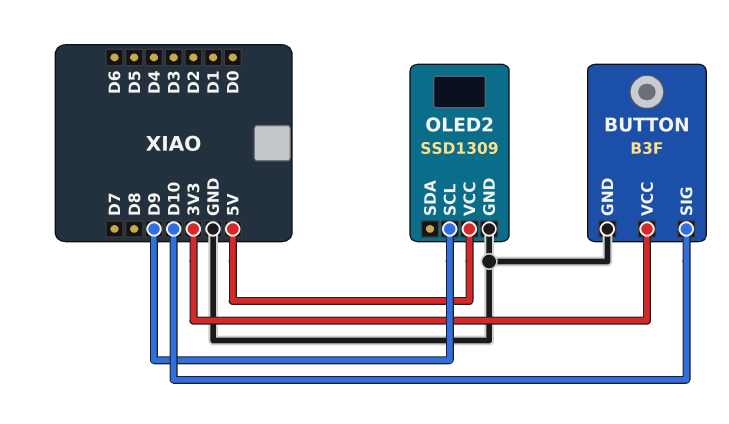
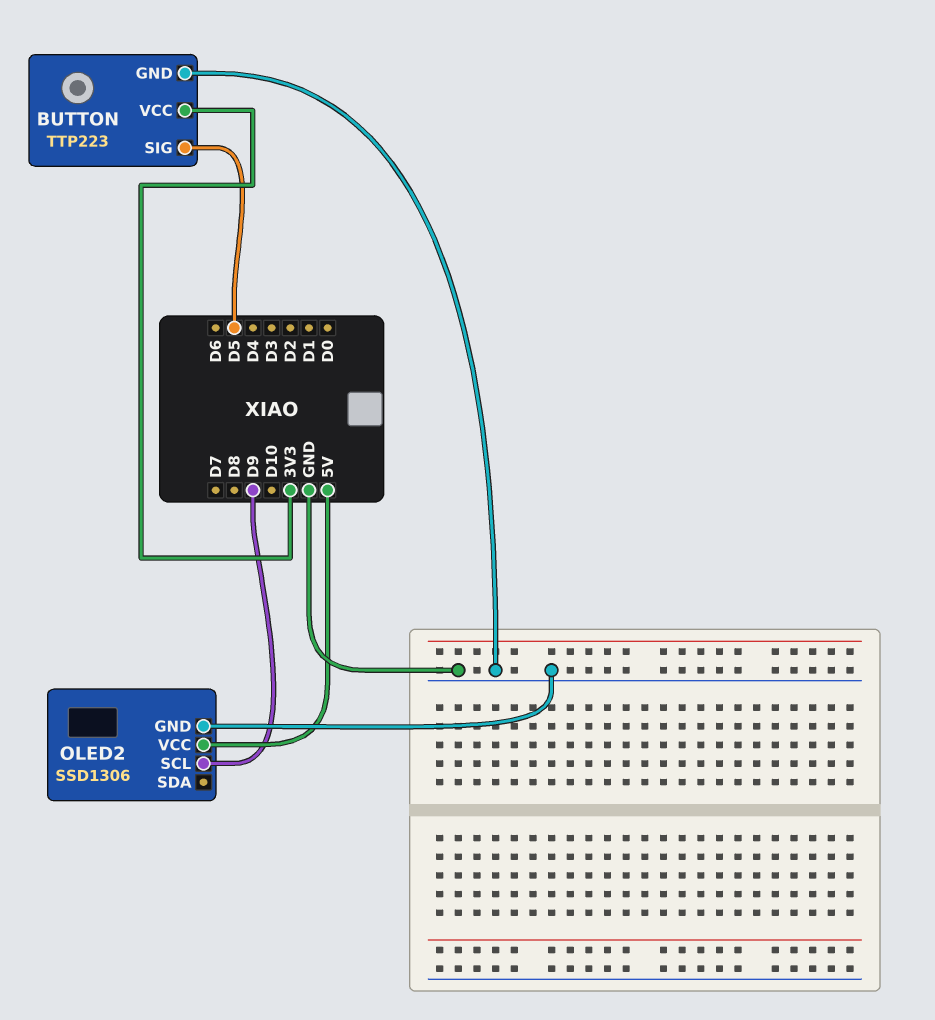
BUTTON: B3F -> TTP223
BUTTON pin SIG: D10 -> D5
OLED2: SSD1309 -> SSD1306

